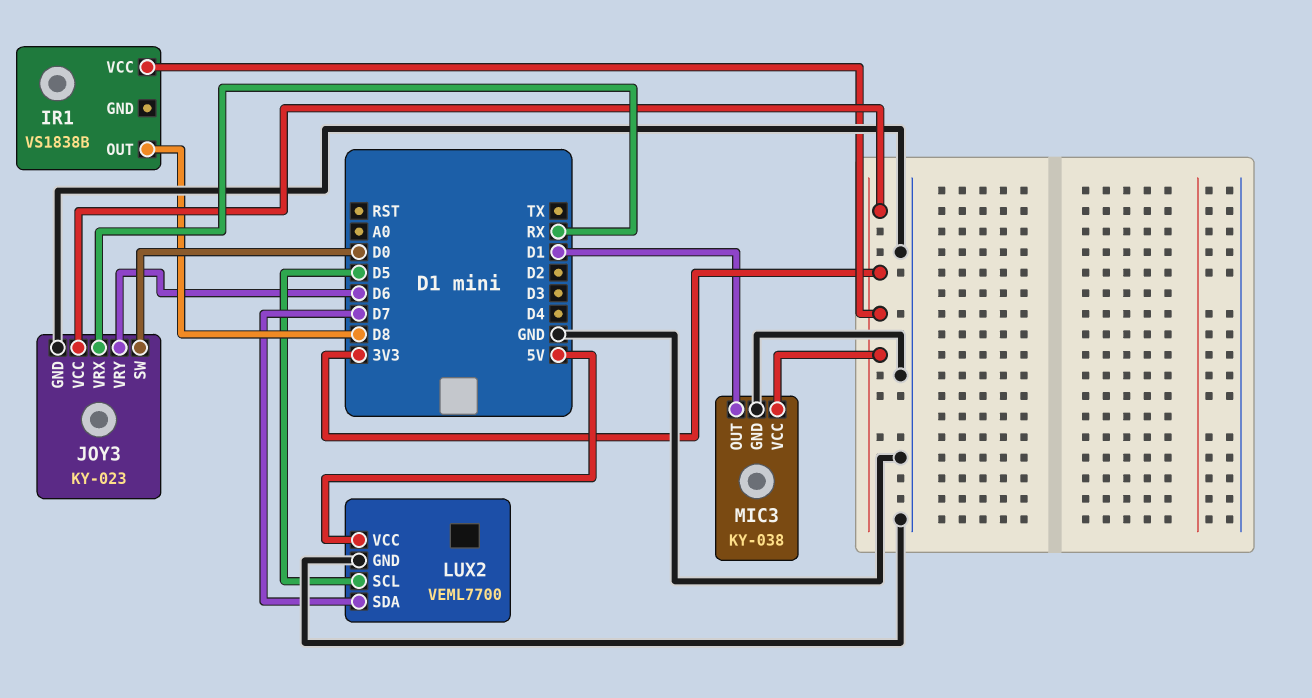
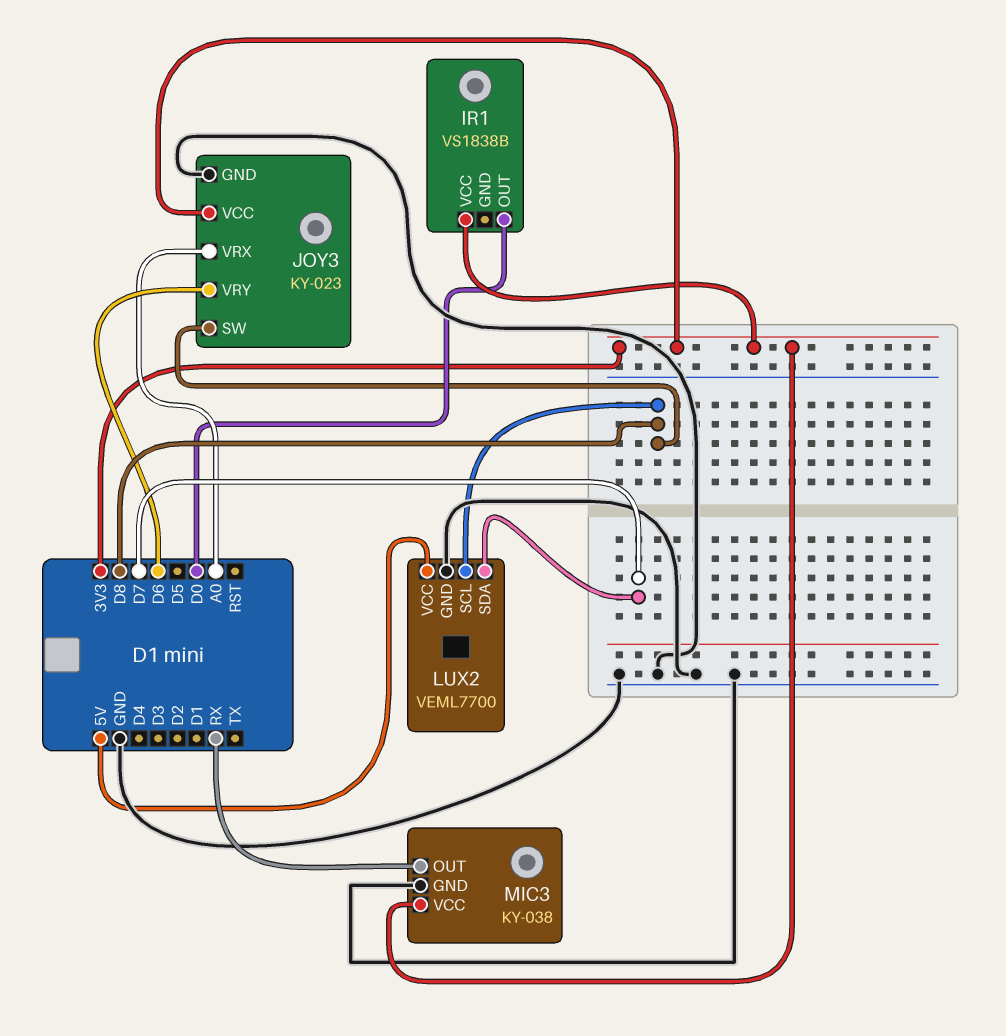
IR1 pin OUT: D8 -> D0
JOY3 pin SW: D0 -> D8
JOY3 pin VRX: RX -> A0
LUX2 pin SCL: D5 -> D8
MIC3 pin OUT: D1 -> RX

